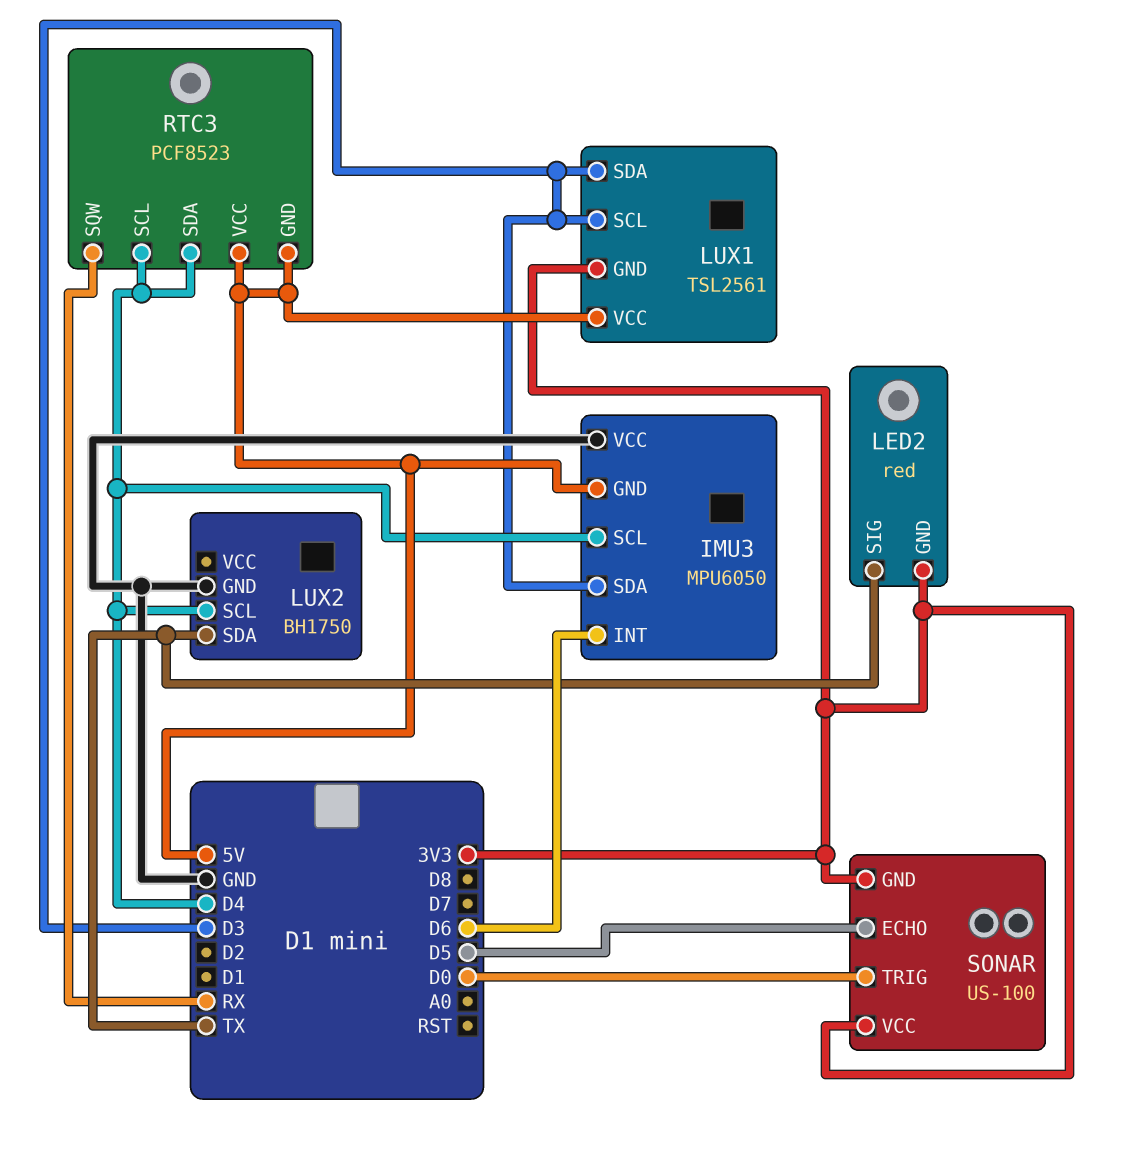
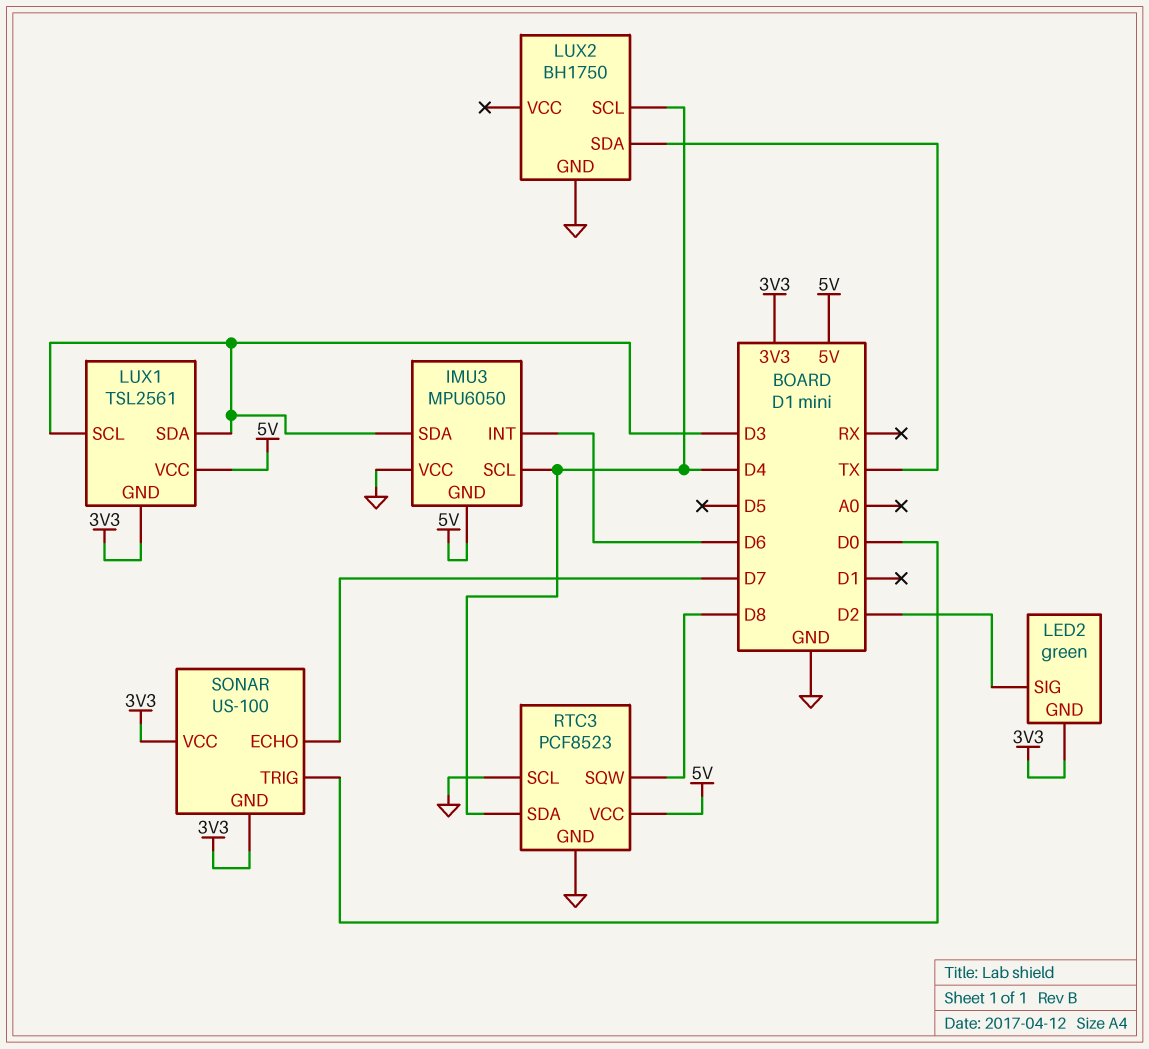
LED2: red -> green
LED2 pin SIG: TX -> D2
RTC3 pin GND: 5V -> GND
RTC3 pin SCL: D4 -> GND
RTC3 pin SQW: RX -> D8
SONAR pin ECHO: D5 -> D7

